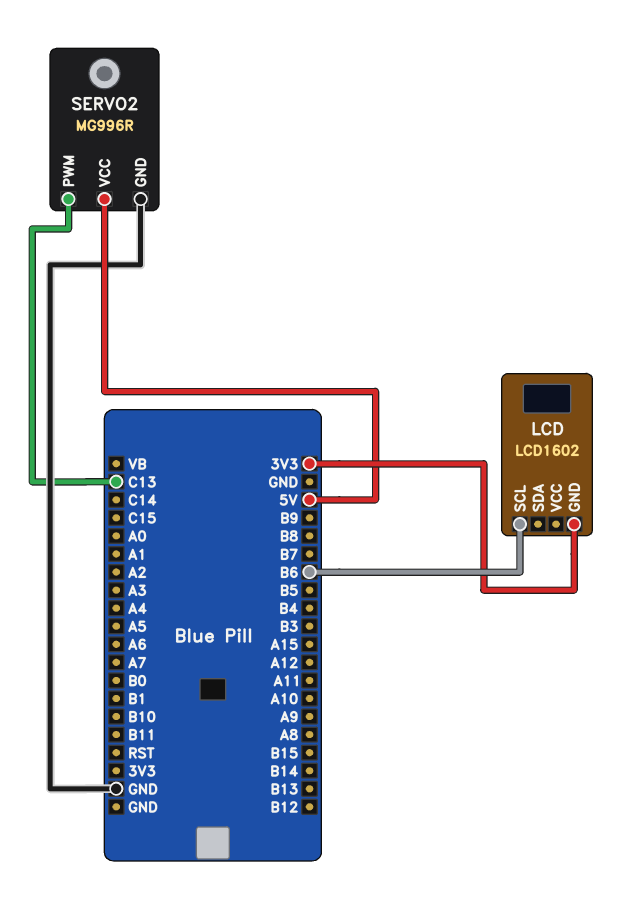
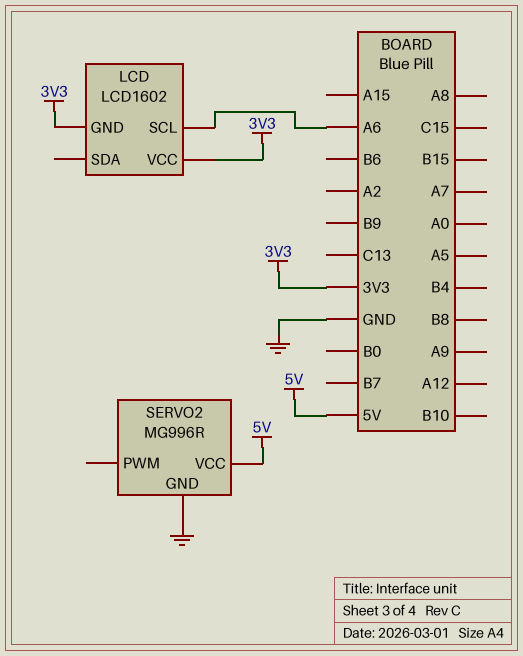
LCD pin SCL: B6 -> A6
LCD pin VCC: none -> 3V3
SERVO2 pin PWM: C13 -> none

